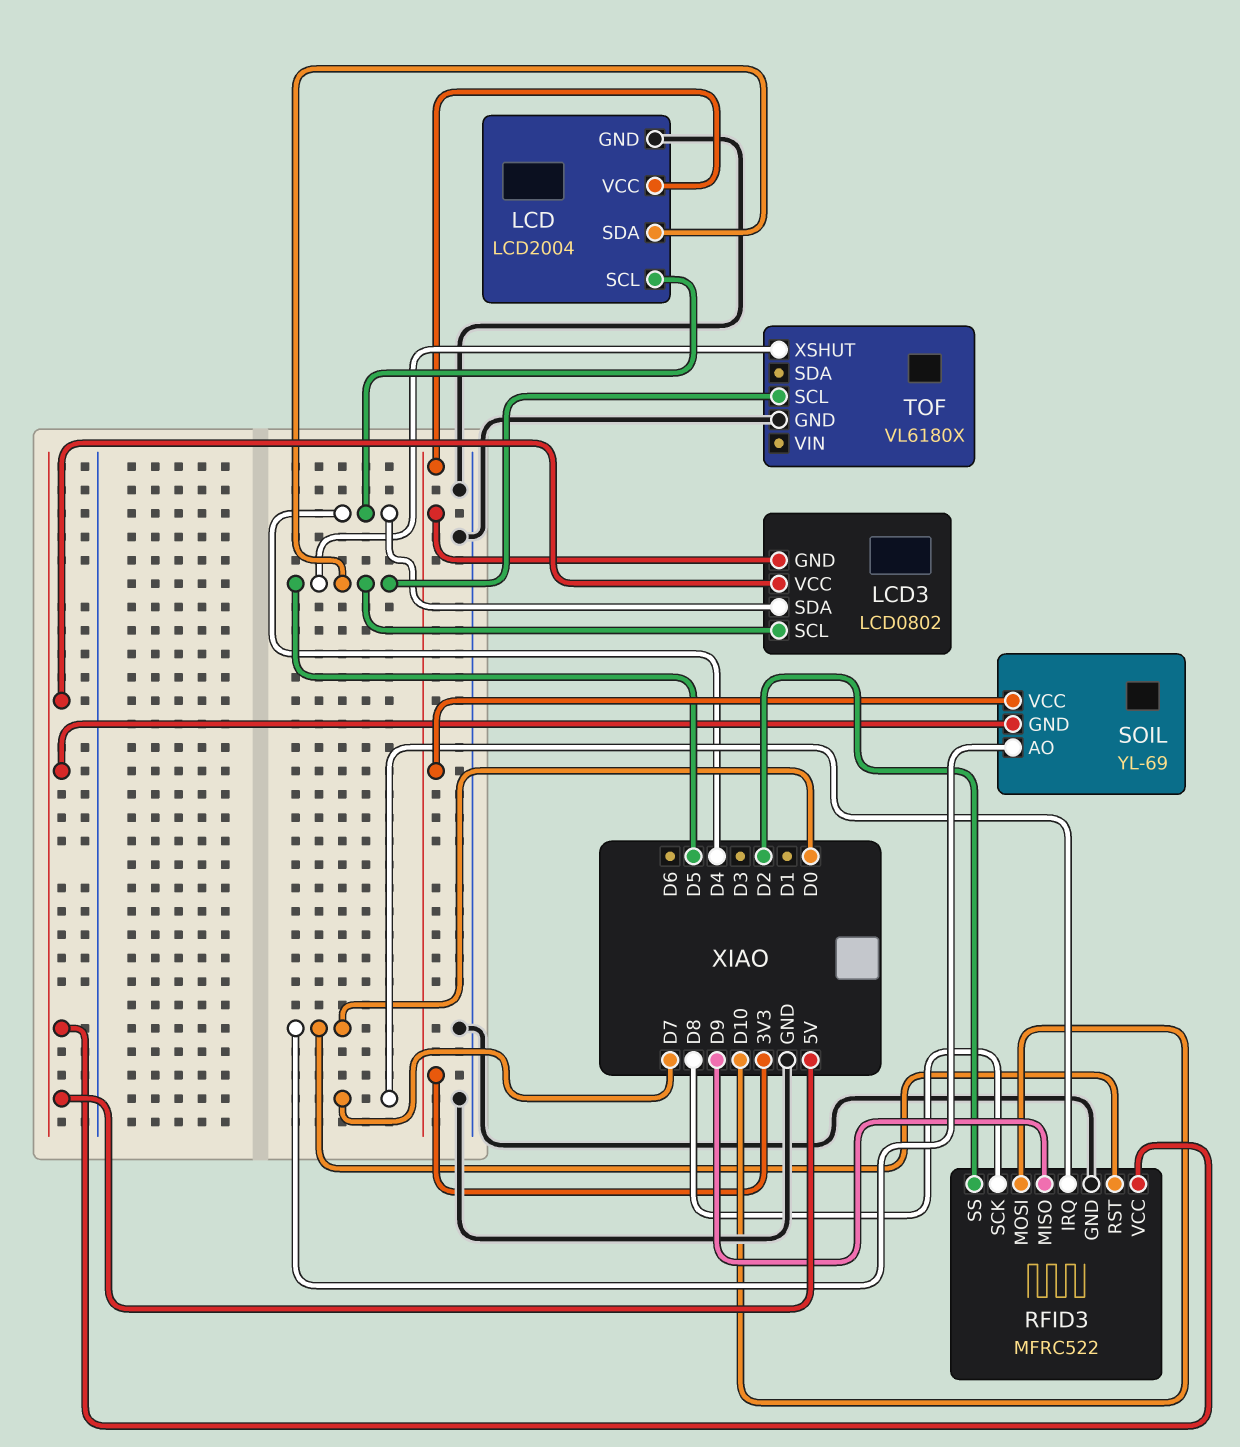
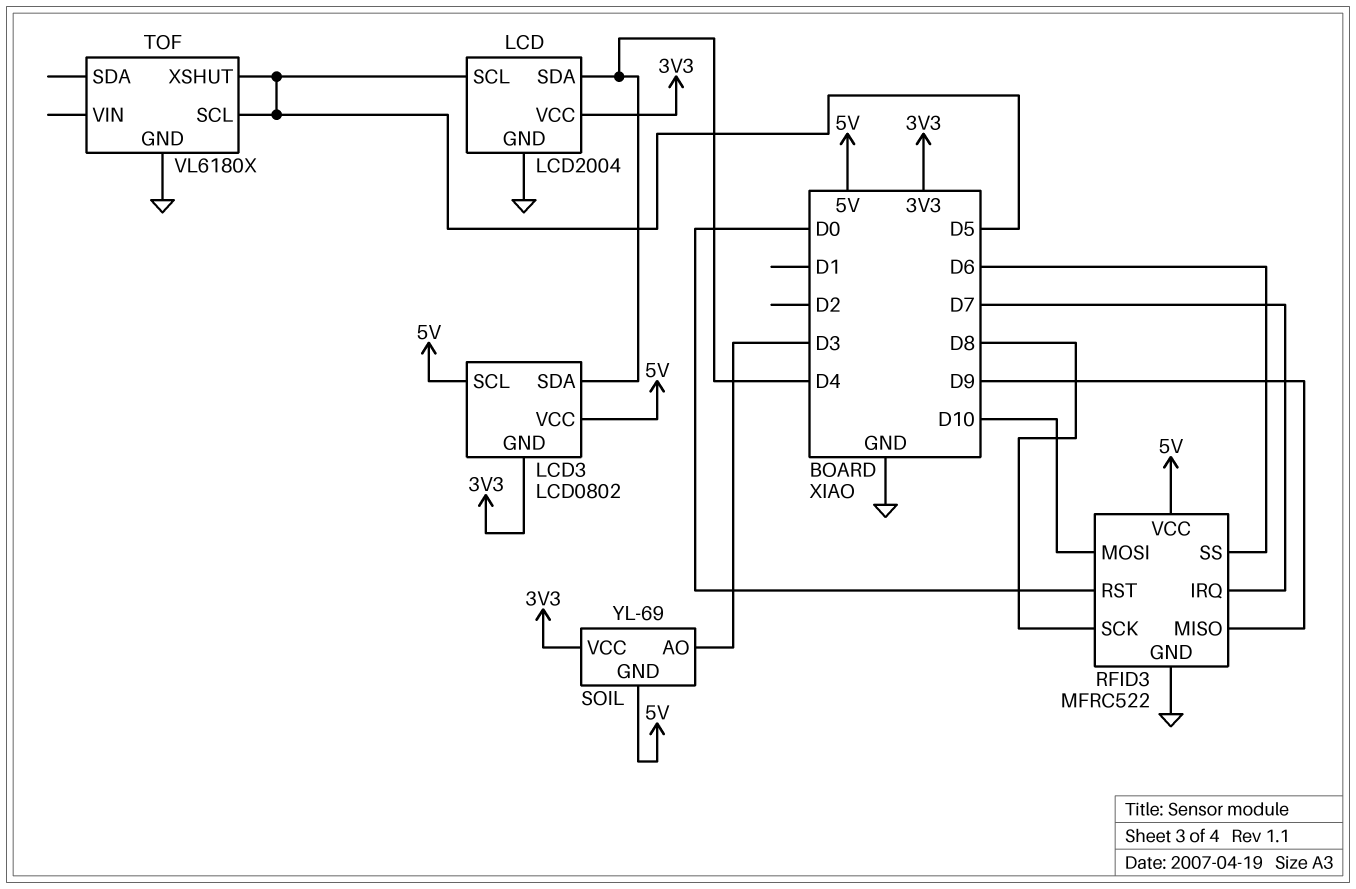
LCD pin SCL: D4 -> D5
LCD pin SDA: D5 -> D4
LCD3 pin SCL: D5 -> 5V
RFID3 pin SS: D2 -> D6
SOIL pin AO: D0 -> D3

